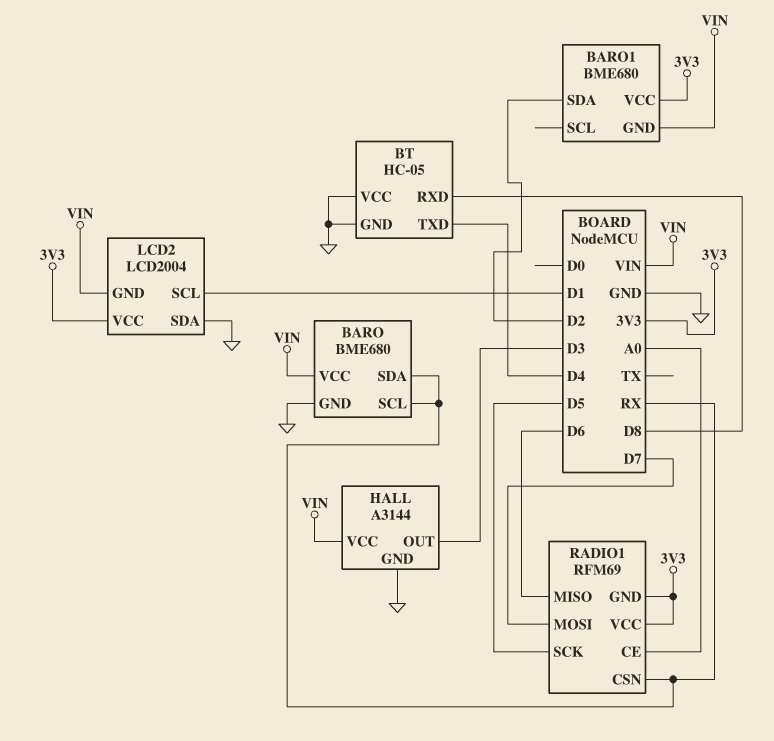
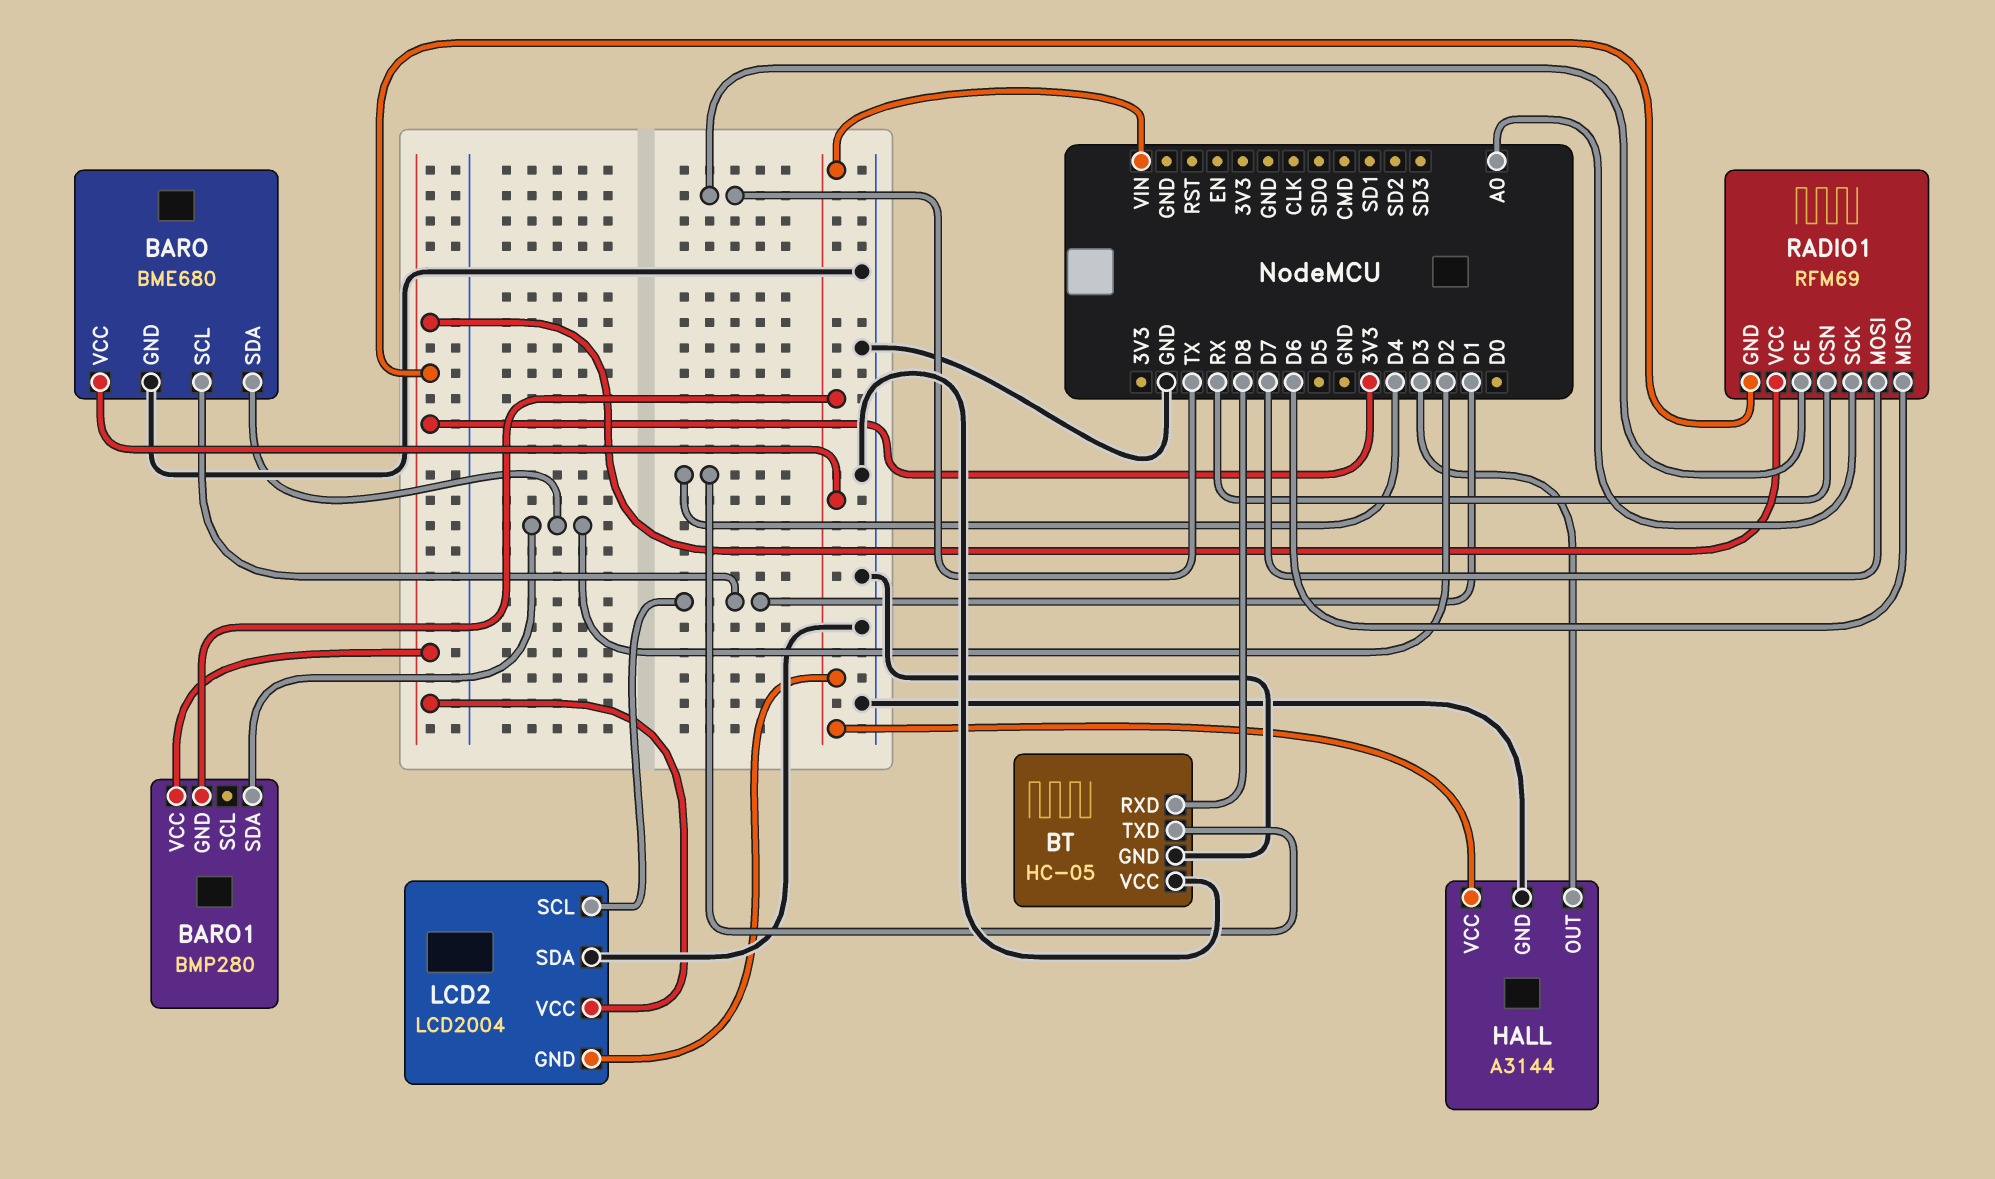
BARO pin SCL: RX -> D1
BARO pin SDA: RX -> D2
BARO1: BME680 -> BMP280
RADIO1 pin CE: A0 -> TX
RADIO1 pin SCK: D5 -> A0

